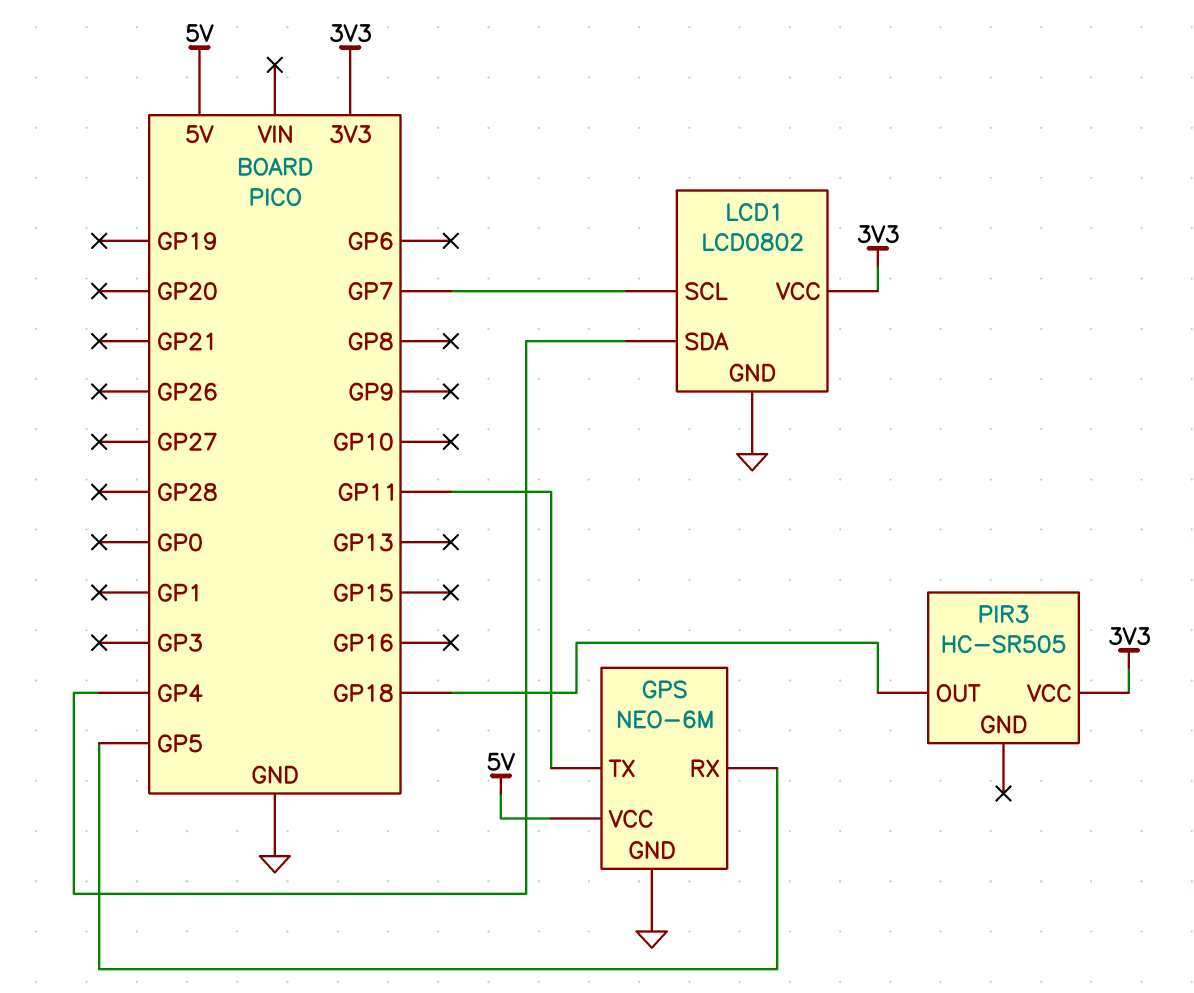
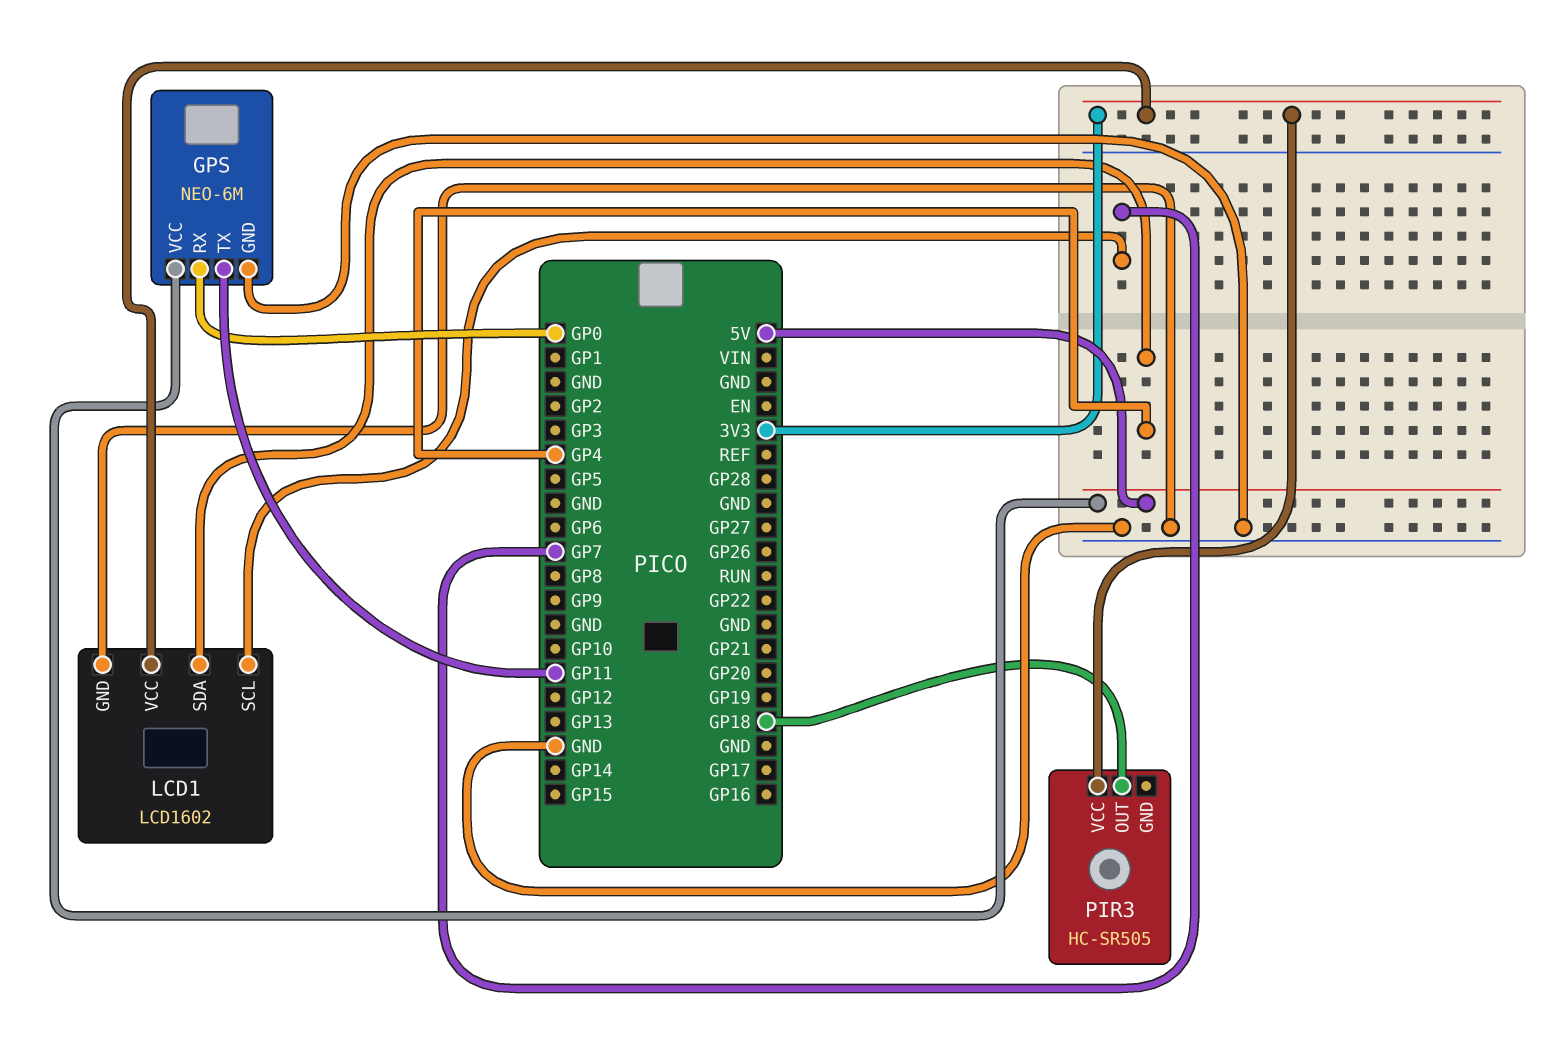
GPS pin RX: GP5 -> GP0
LCD1: LCD0802 -> LCD1602

